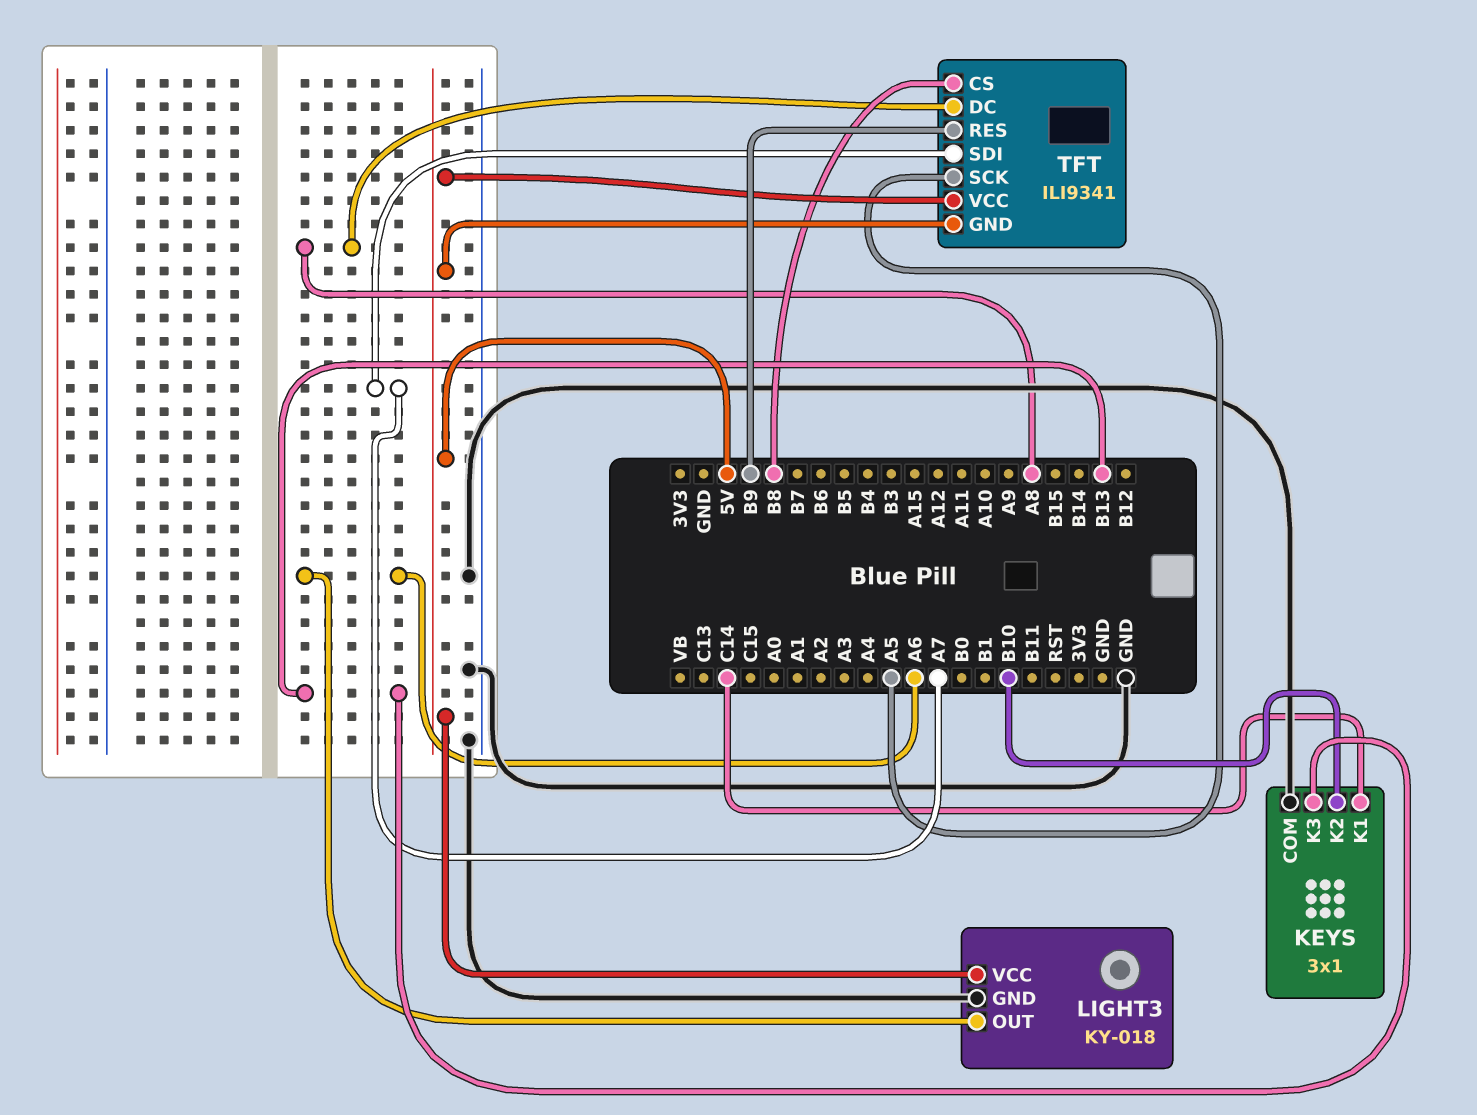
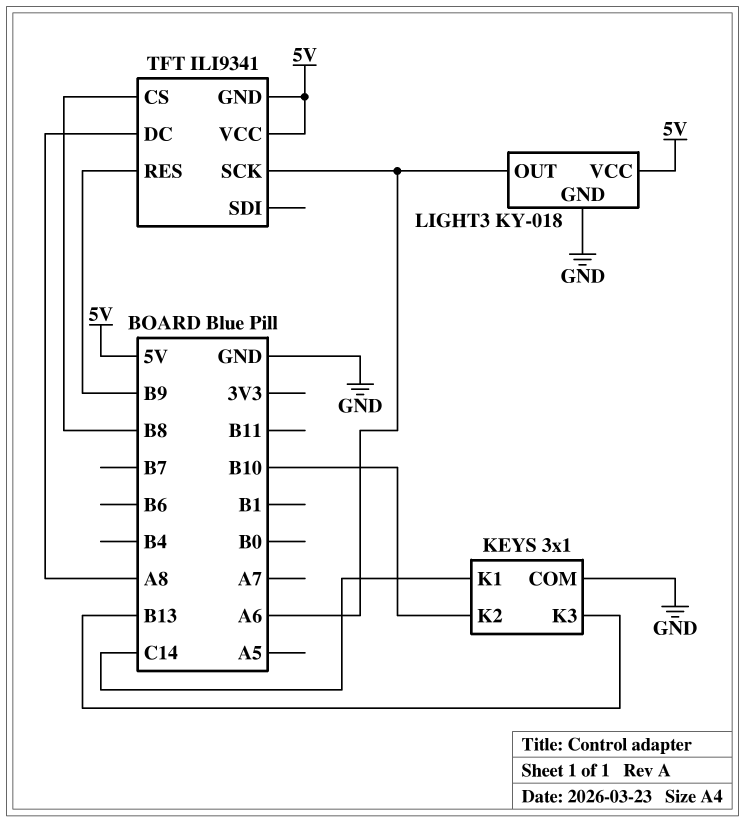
TFT pin SCK: A5 -> A6
TFT pin SDI: A7 -> none

